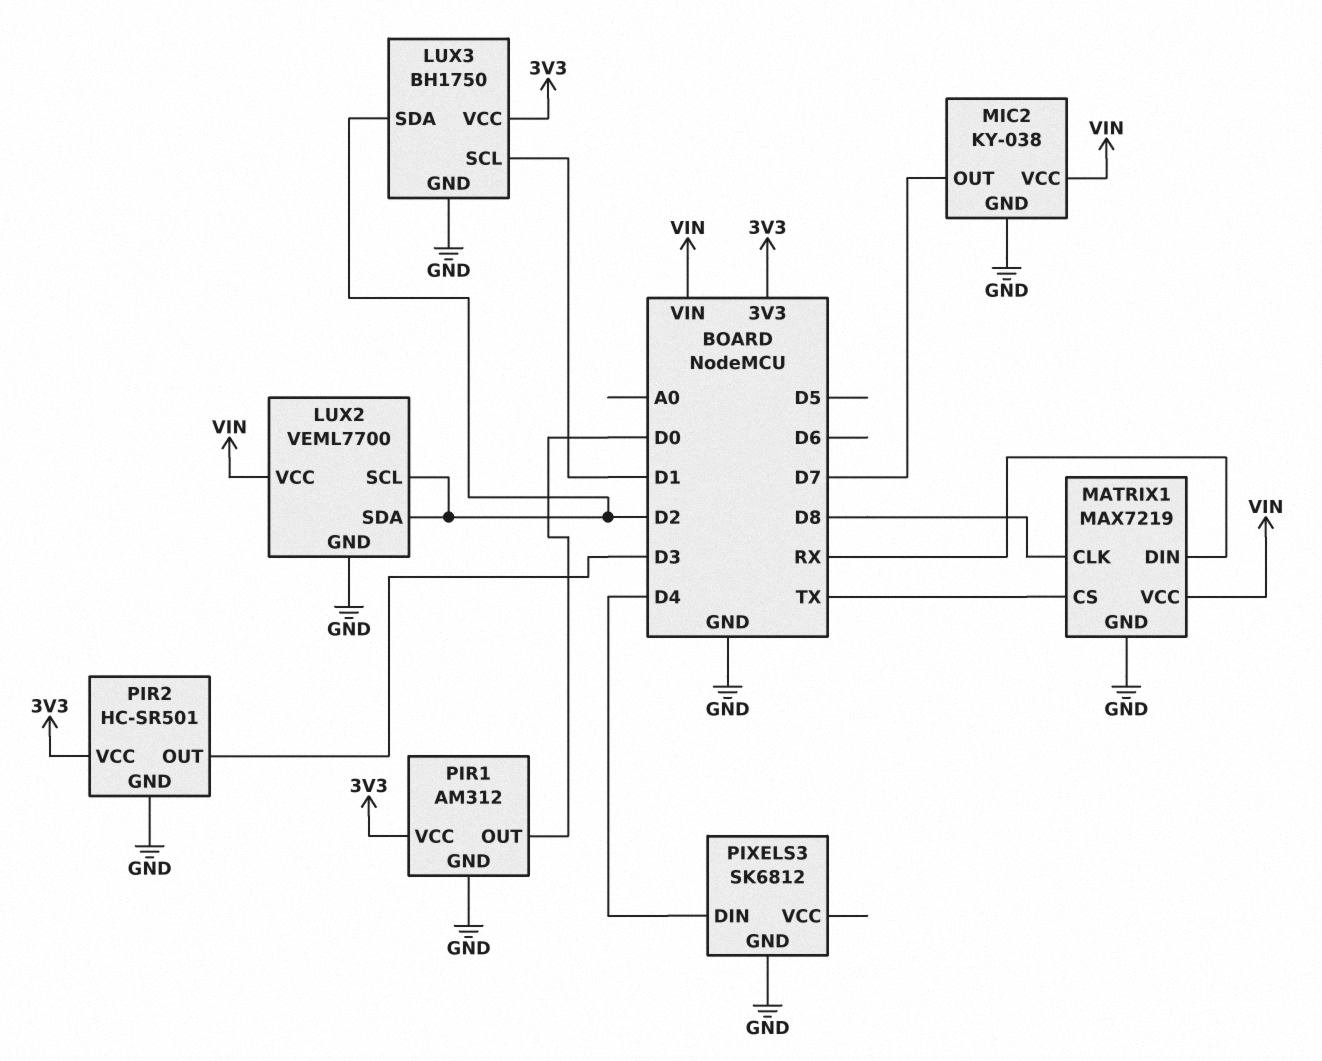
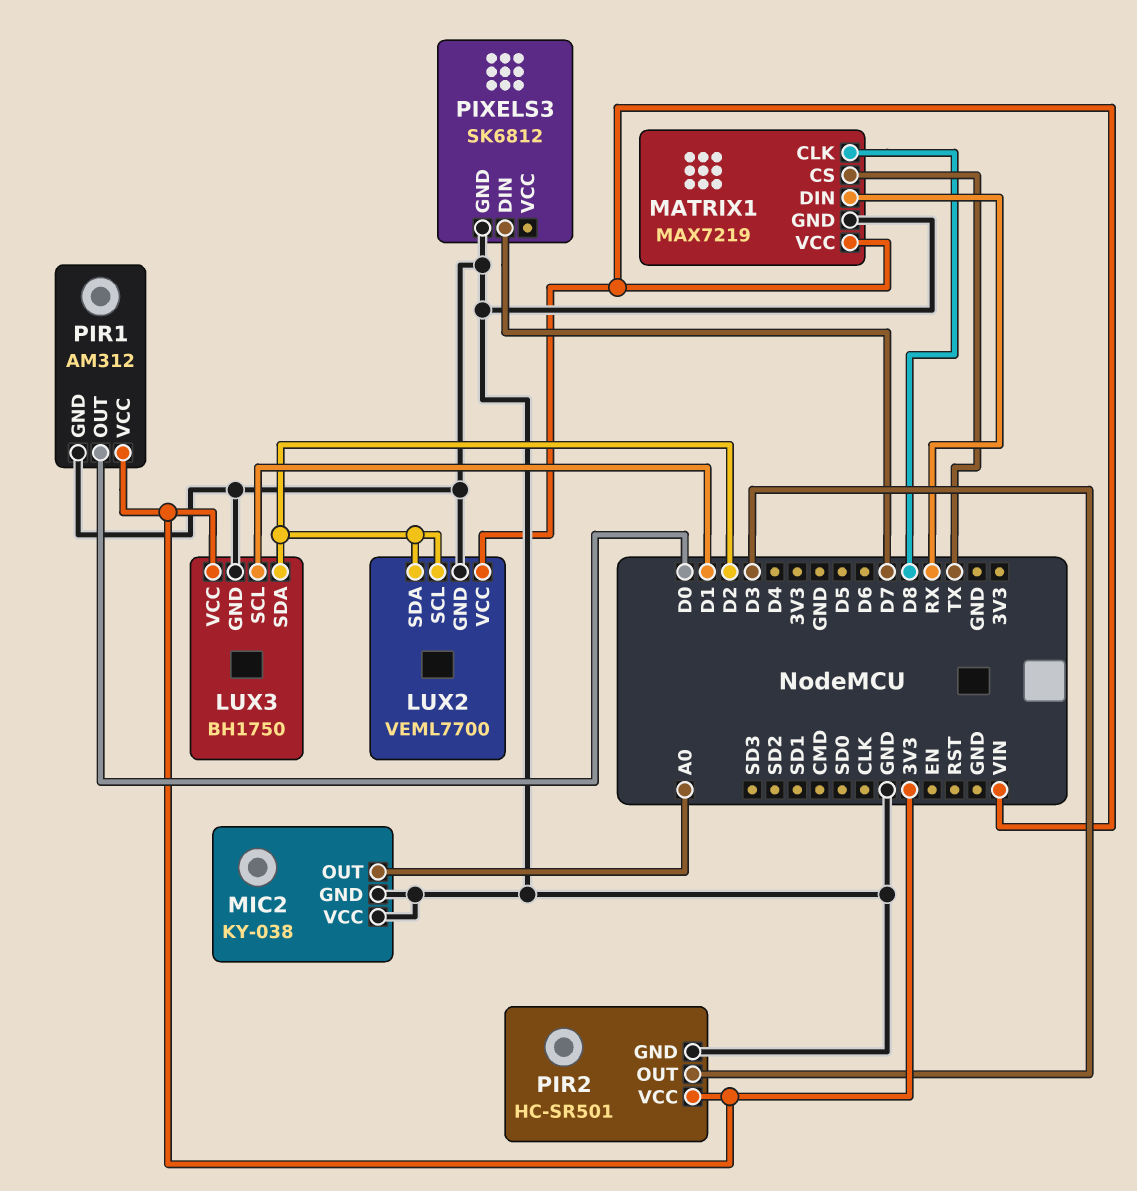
MIC2 pin OUT: D7 -> A0
MIC2 pin VCC: VIN -> GND
PIXELS3 pin DIN: D4 -> D7

